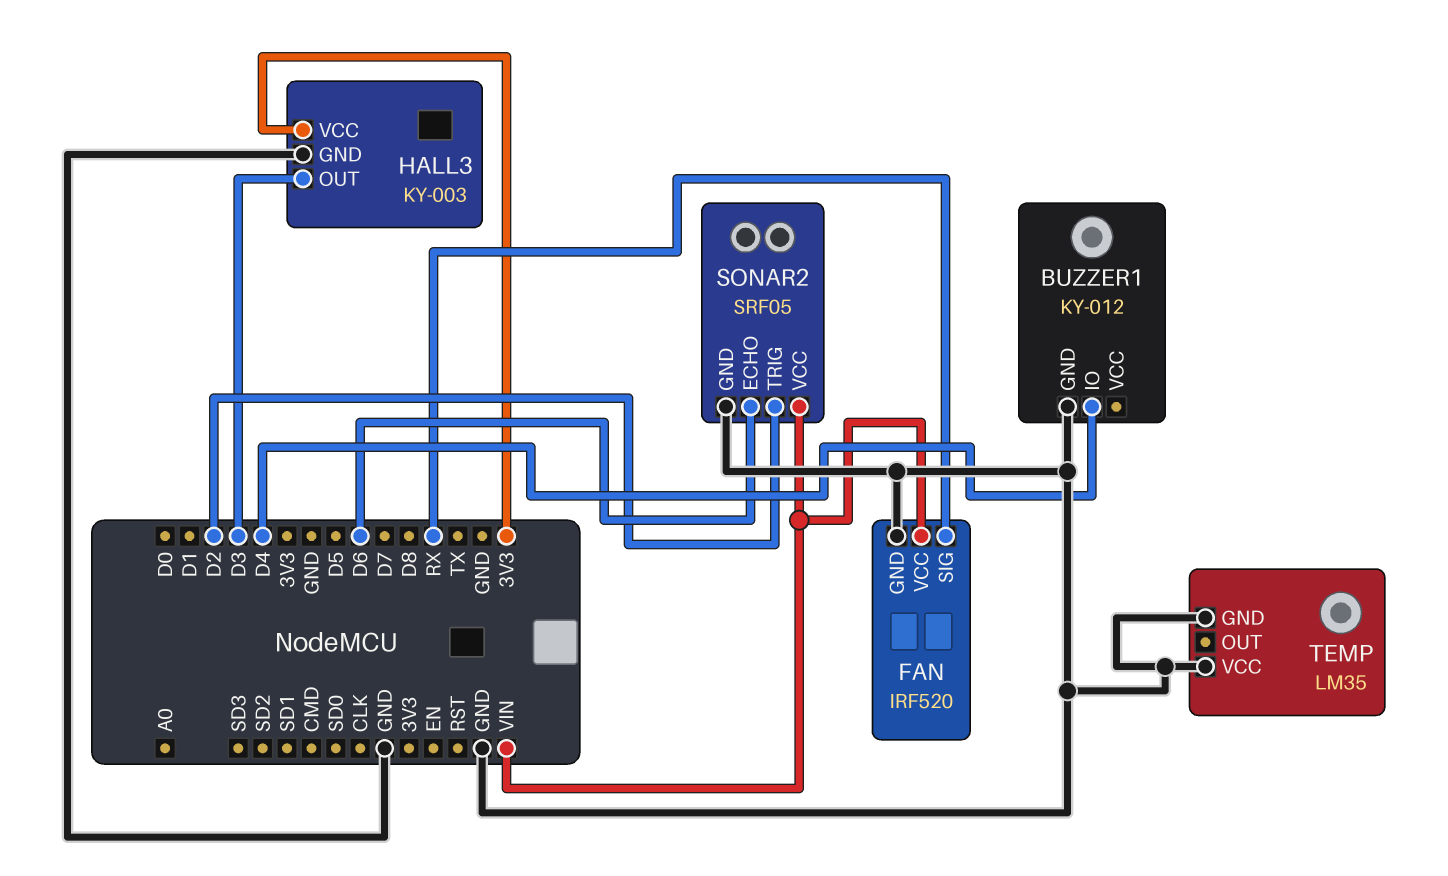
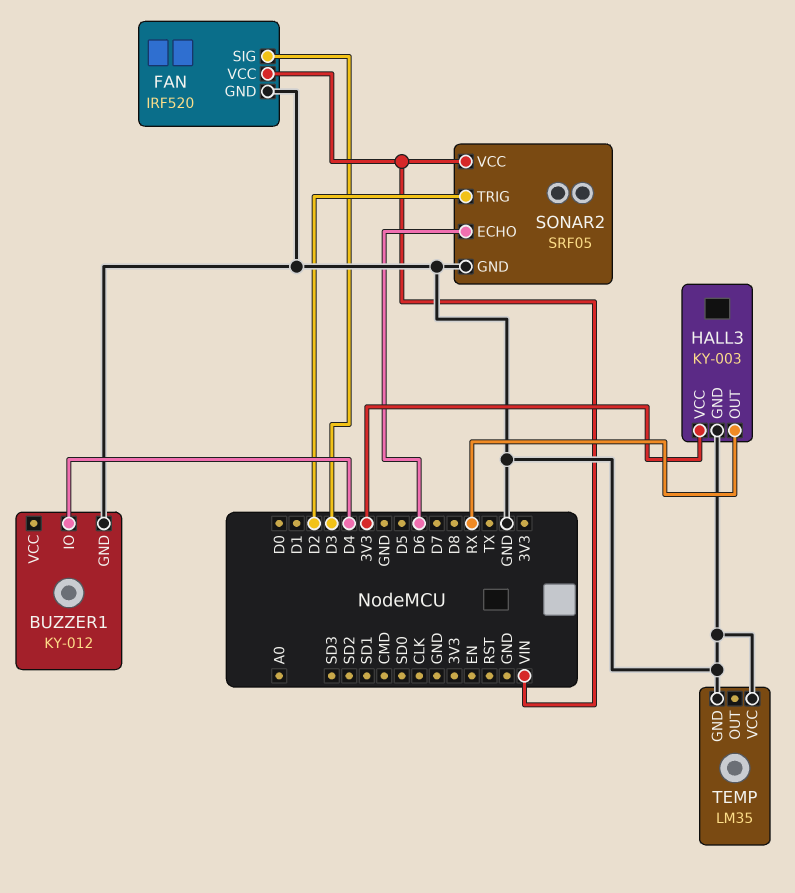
FAN pin SIG: RX -> D3
HALL3 pin OUT: D3 -> RX

